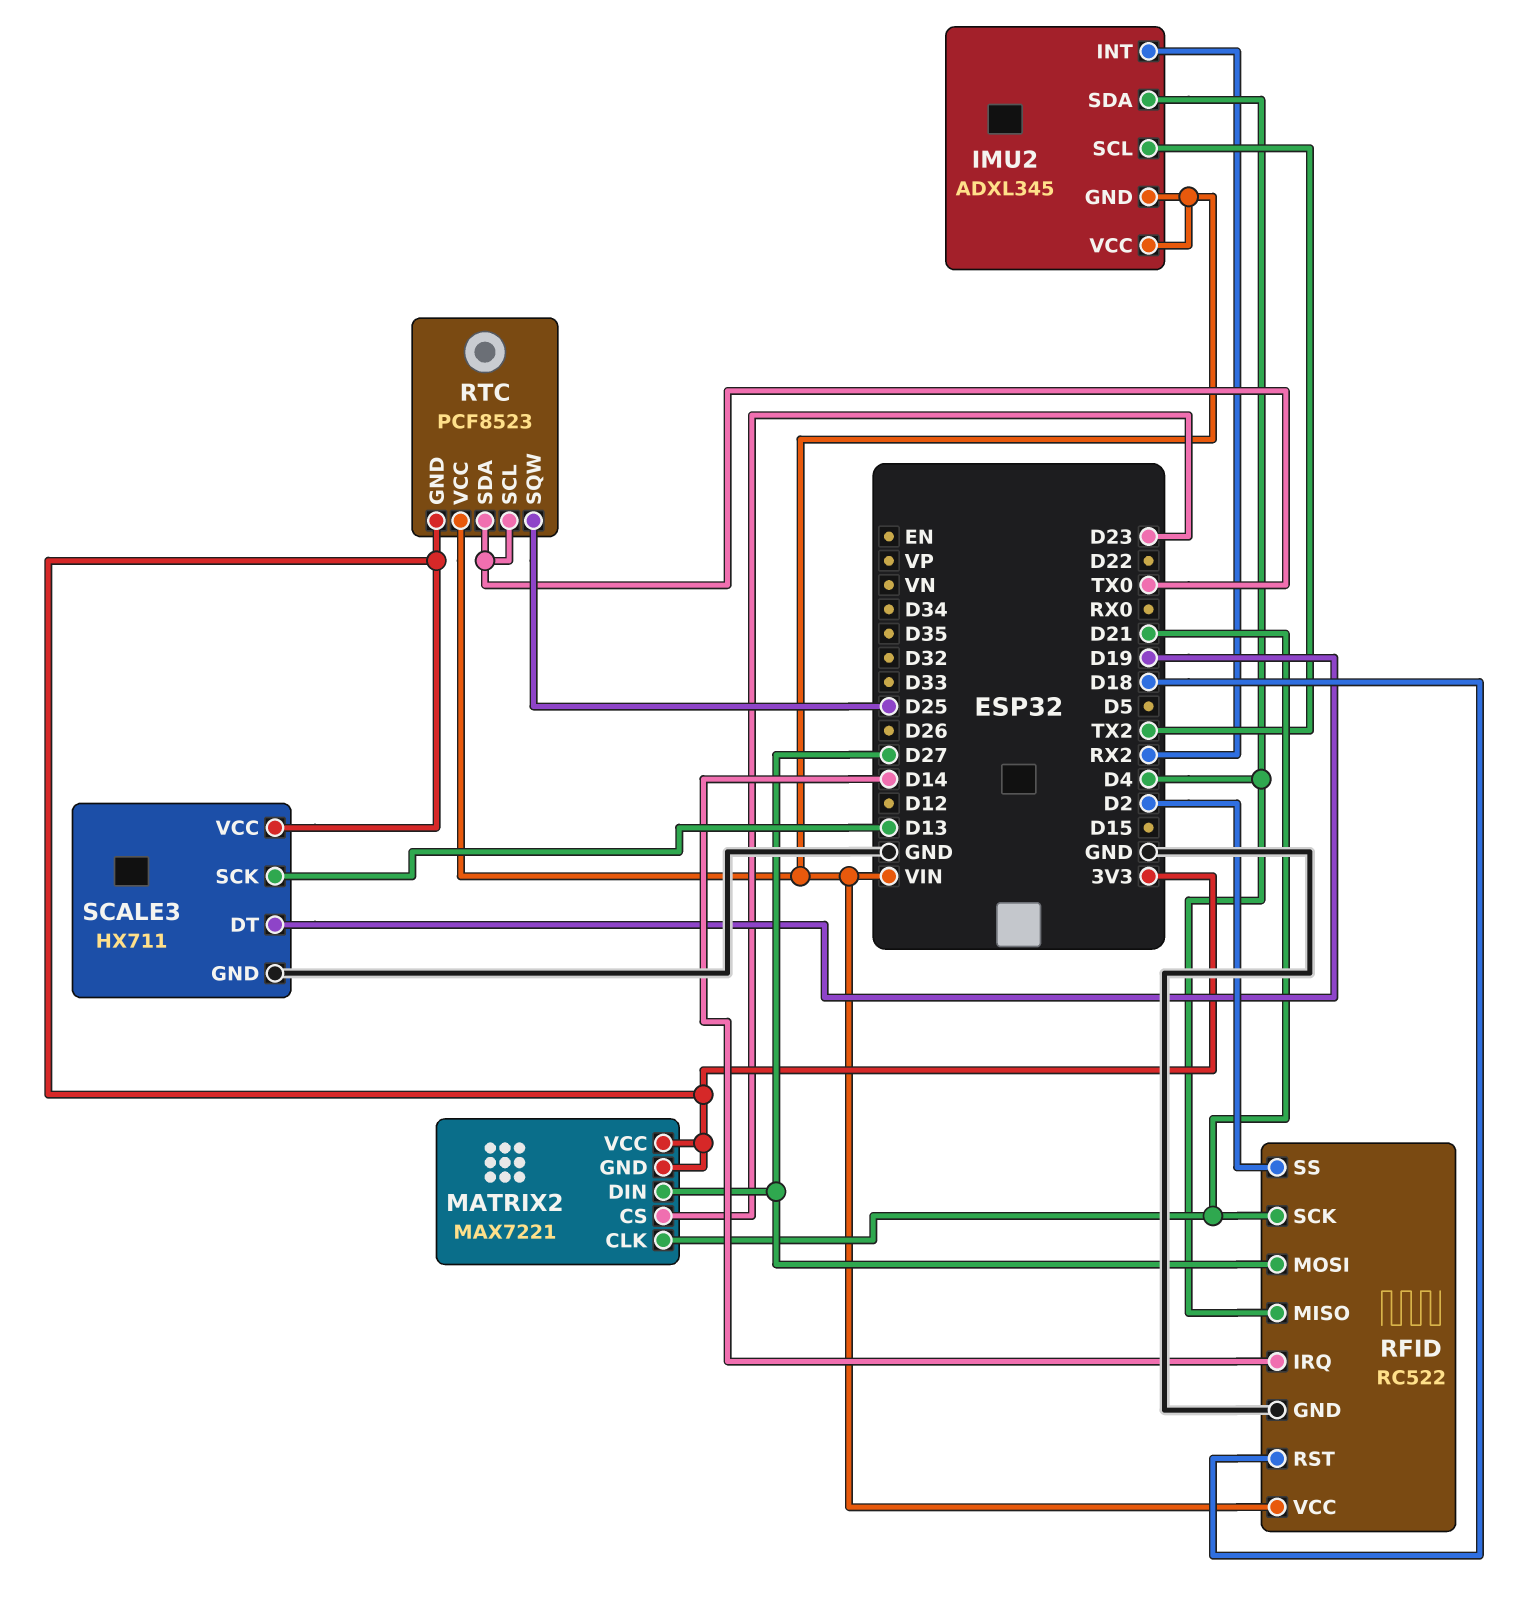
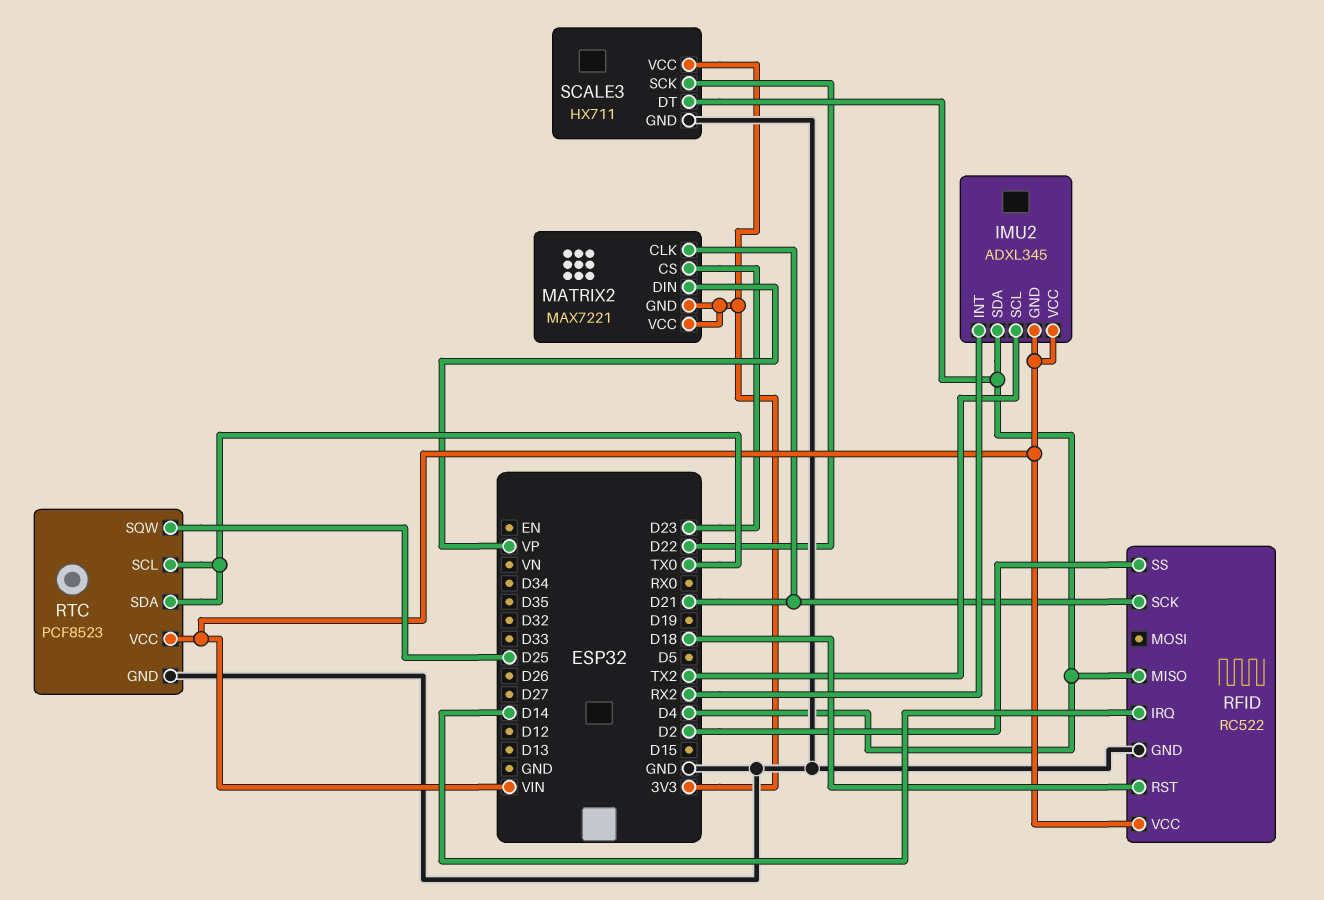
MATRIX2 pin DIN: D27 -> VP
RFID pin MOSI: D27 -> none
RTC pin GND: 3V3 -> GND
SCALE3 pin DT: D19 -> D4
SCALE3 pin SCK: D13 -> D22

